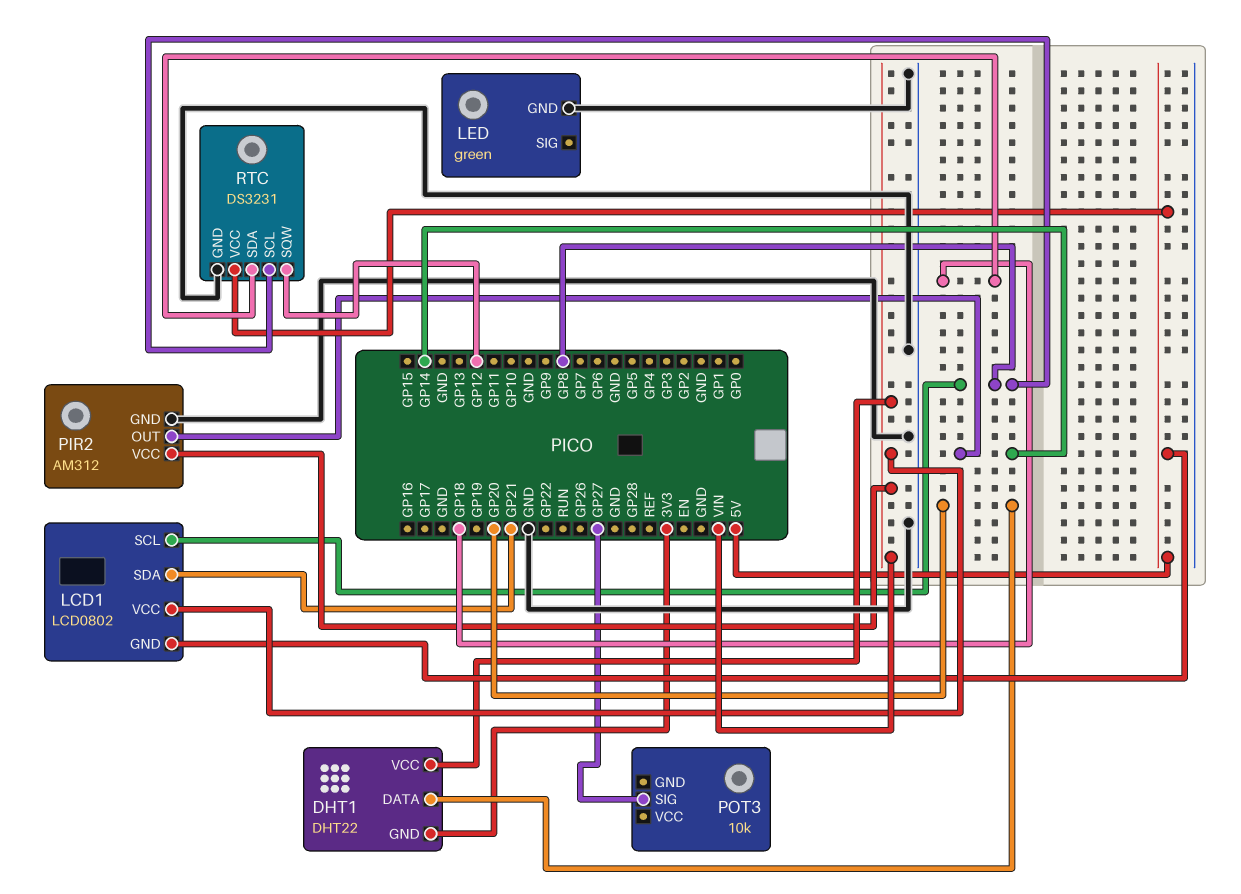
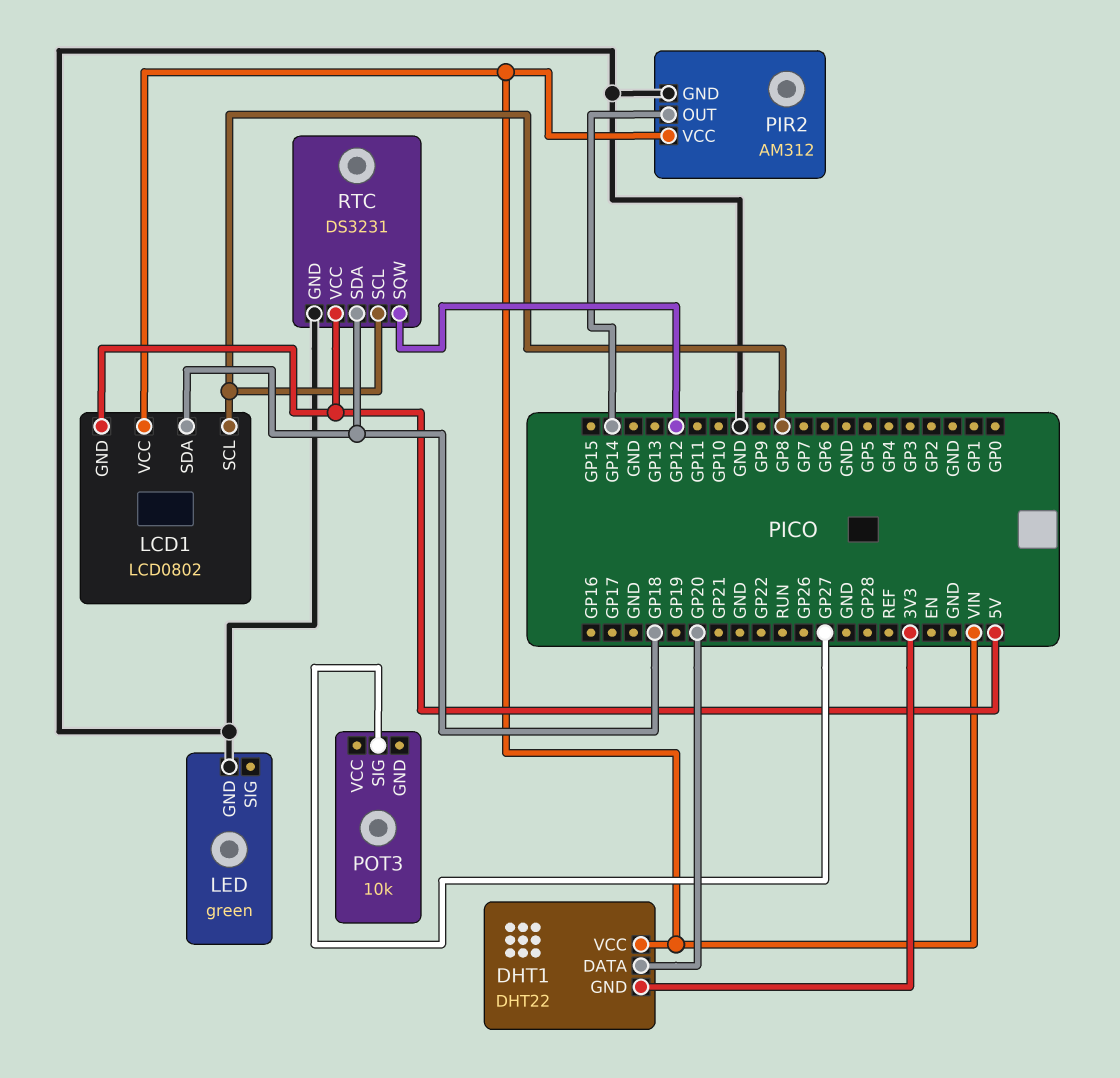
LCD1 pin SDA: GP21 -> GP18

